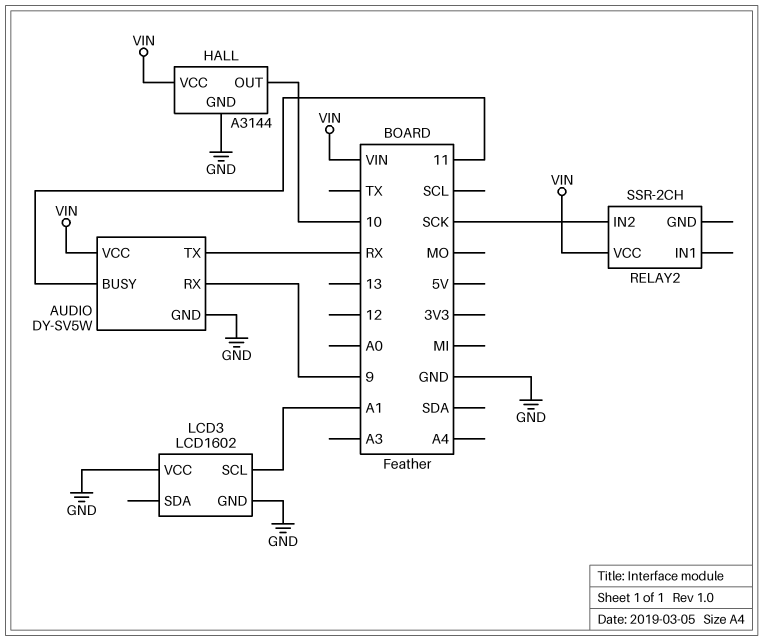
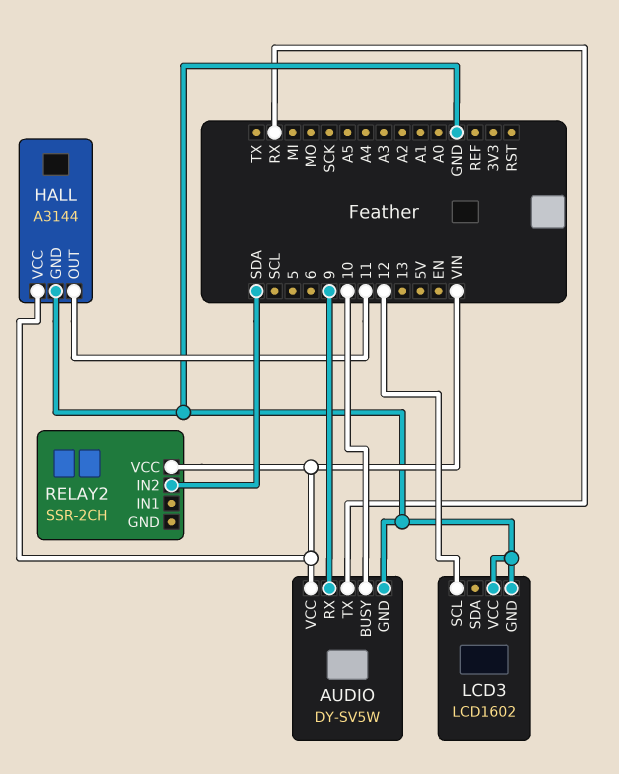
AUDIO pin BUSY: 11 -> 10
HALL pin OUT: 10 -> 11
LCD3 pin SCL: A1 -> 12
RELAY2 pin IN2: SCK -> SDA

